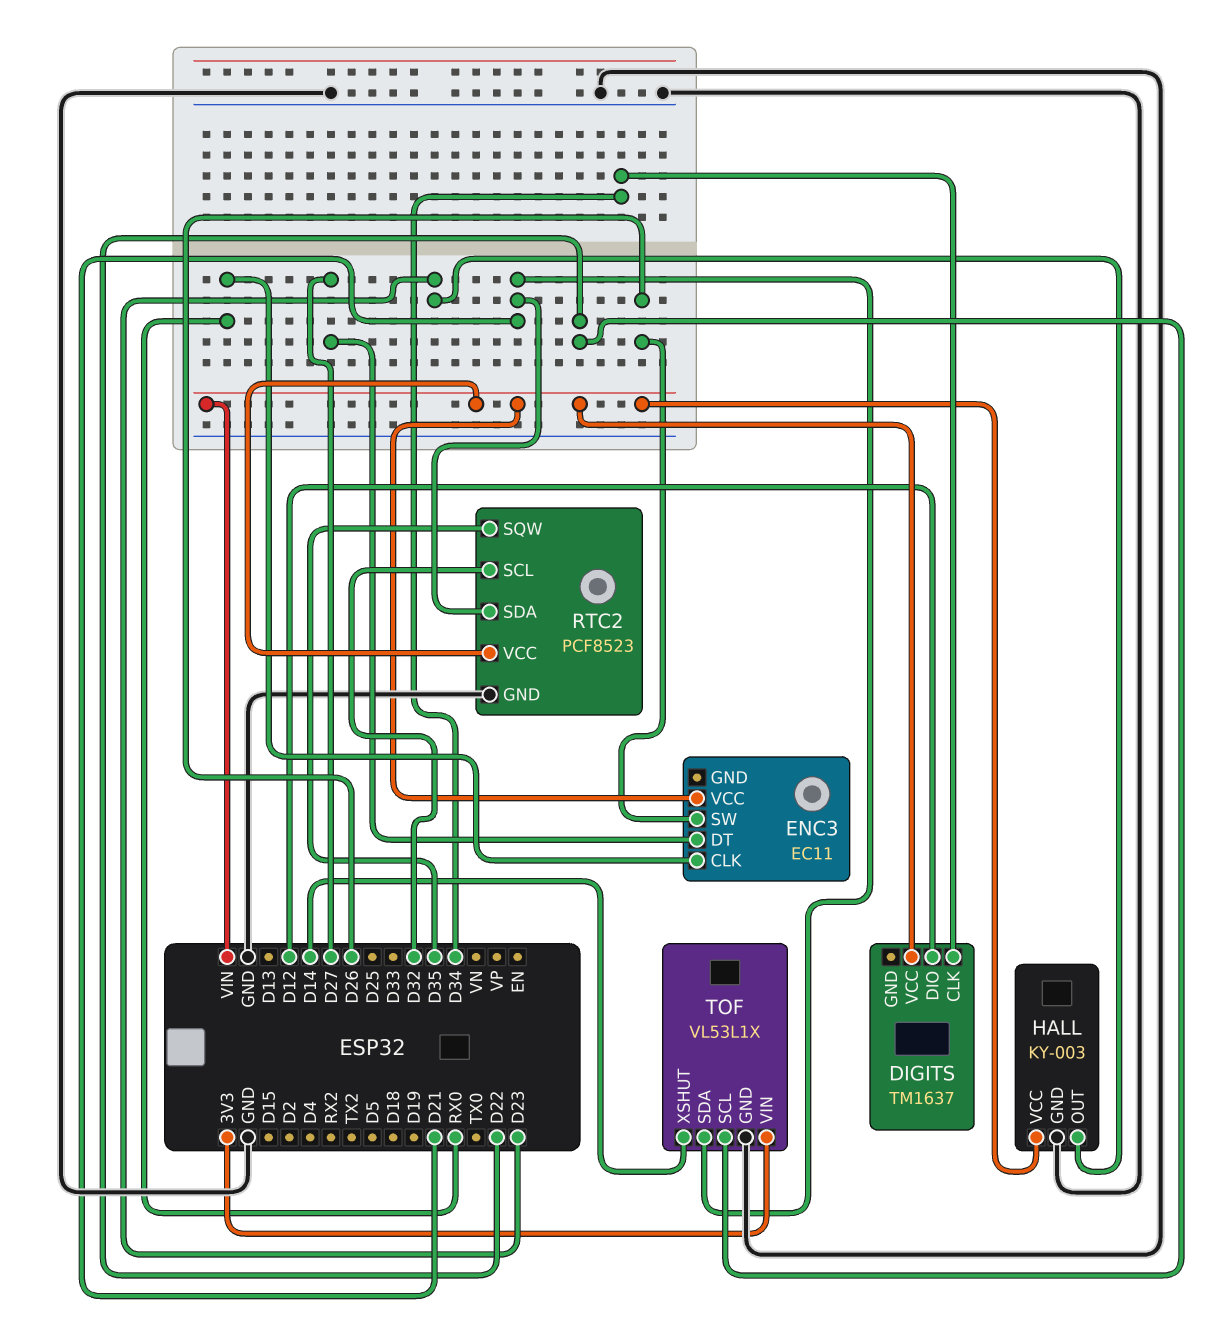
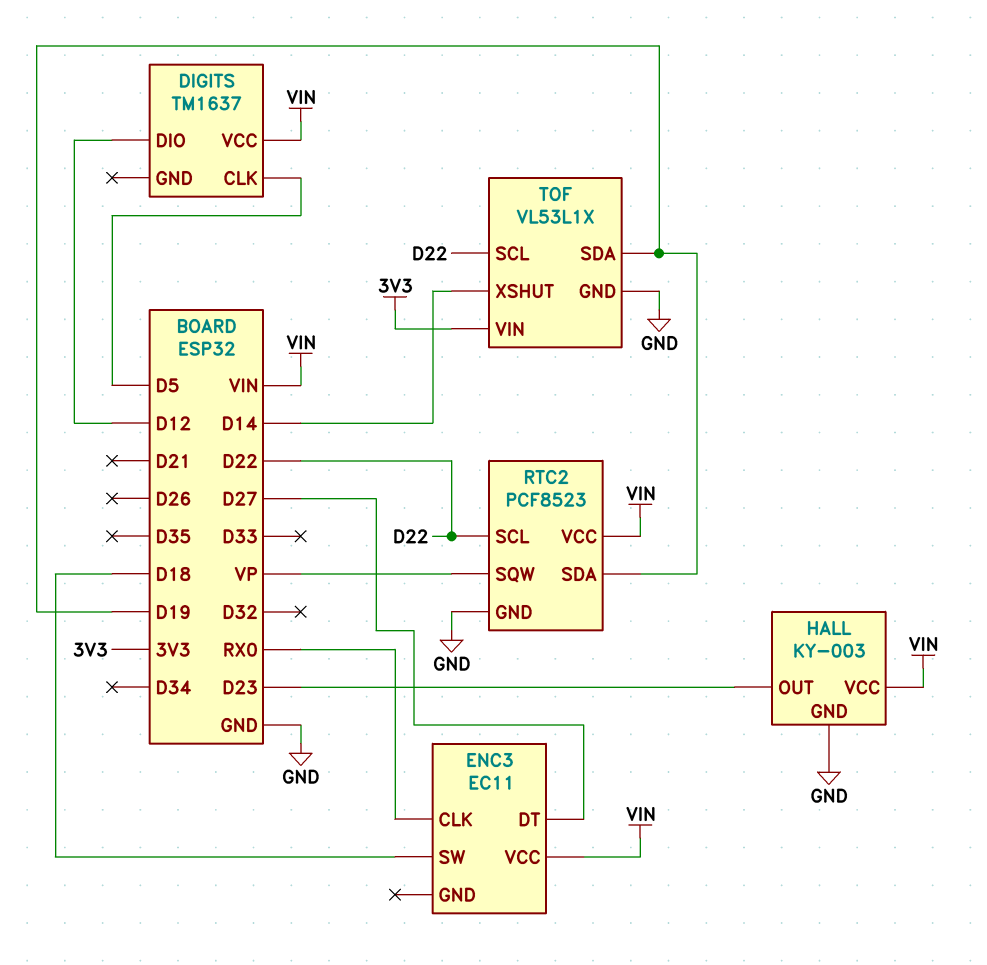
DIGITS pin CLK: D34 -> D5
ENC3 pin SW: D26 -> D18
RTC2 pin SCL: D32 -> D22
RTC2 pin SDA: D21 -> D19
RTC2 pin SQW: D35 -> VP
TOF pin SDA: D21 -> D19

